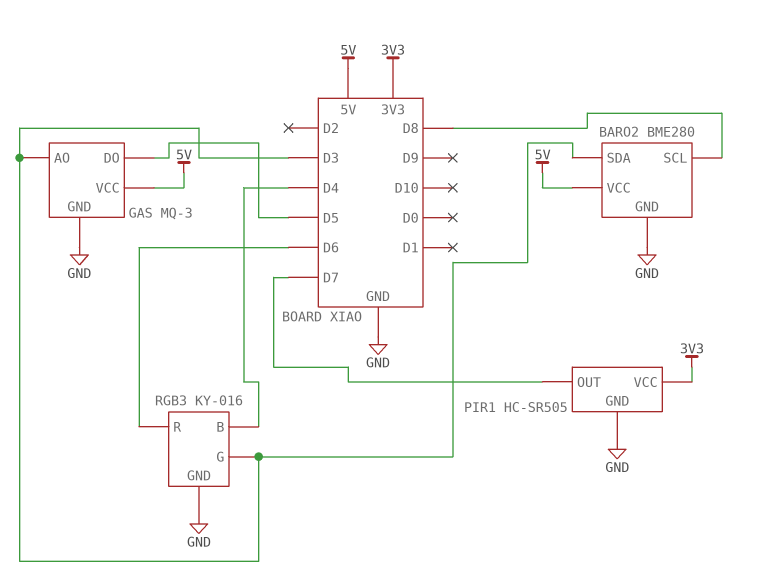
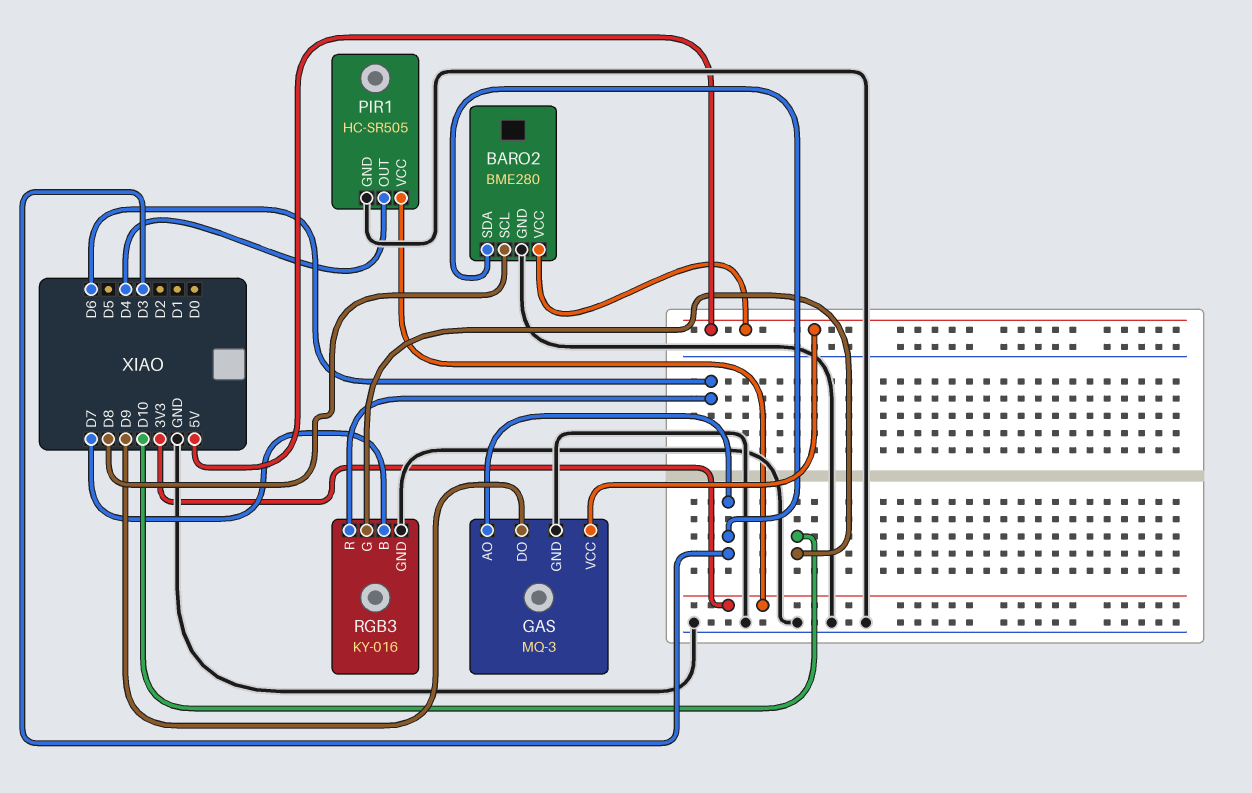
GAS pin DO: D5 -> D9
PIR1 pin OUT: D7 -> D4
RGB3 pin B: D4 -> D7
RGB3 pin G: D3 -> D10

